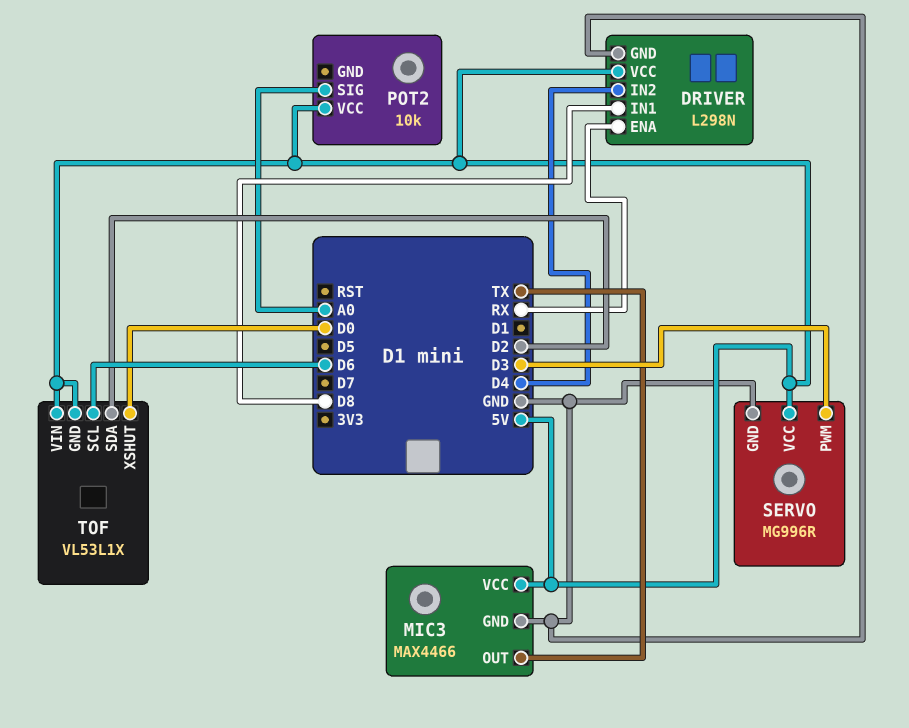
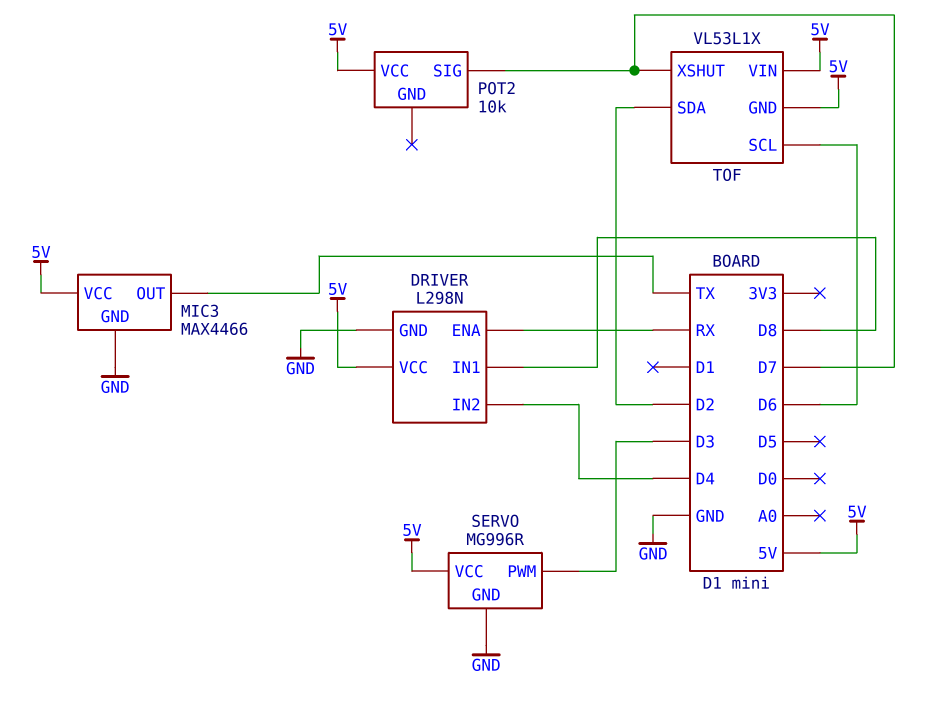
POT2 pin SIG: A0 -> D7
TOF pin XSHUT: D0 -> D7

